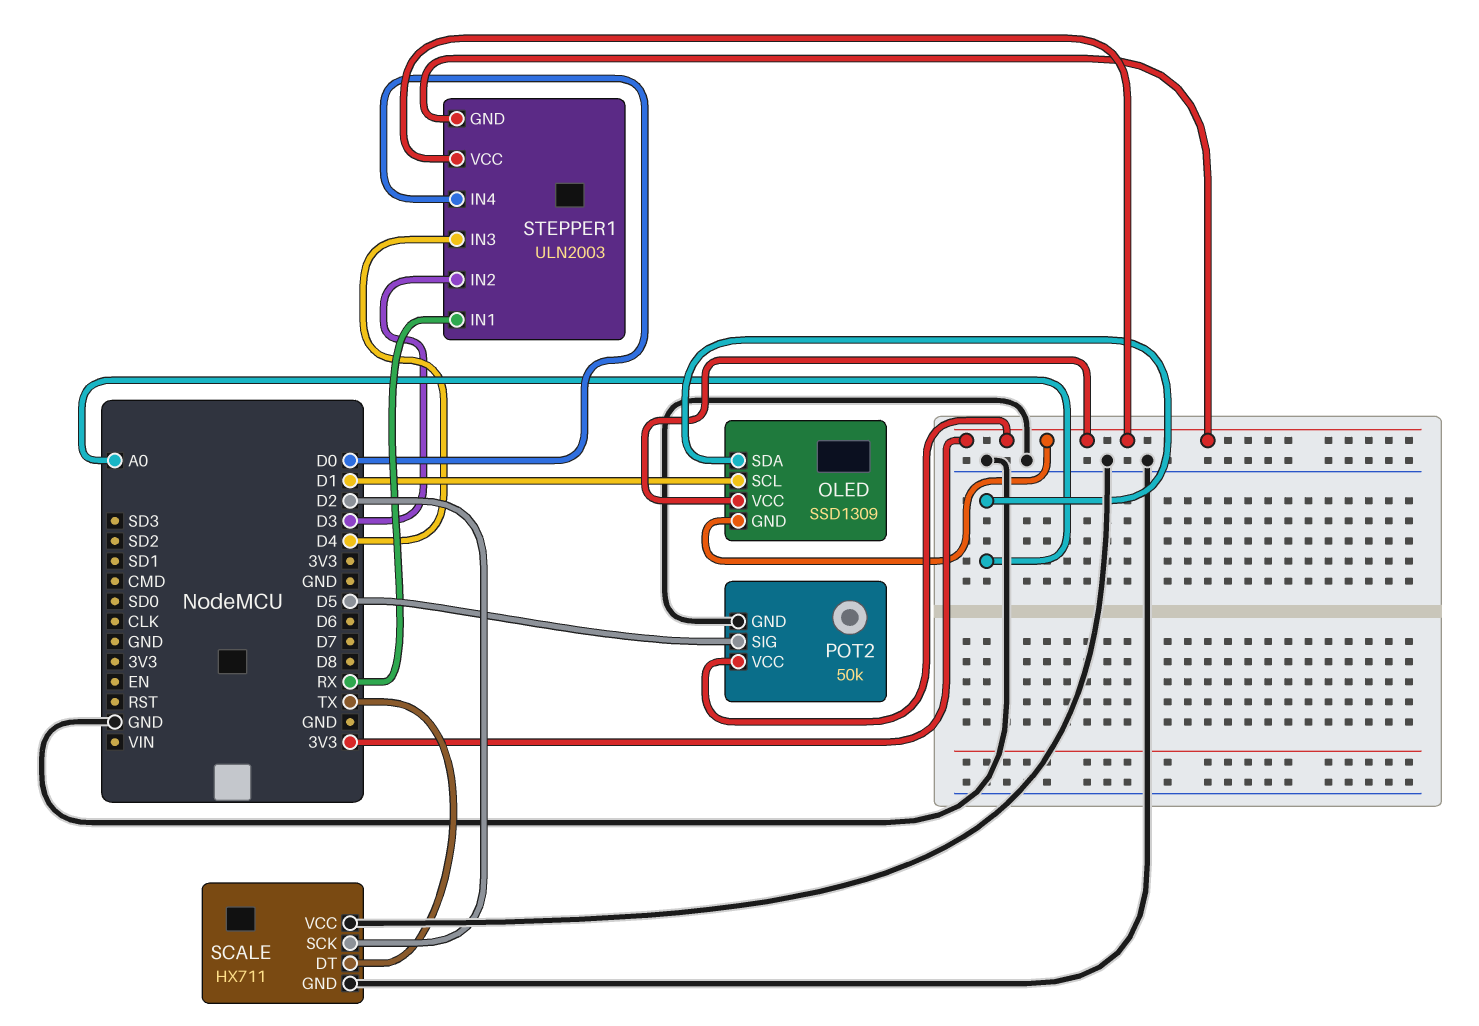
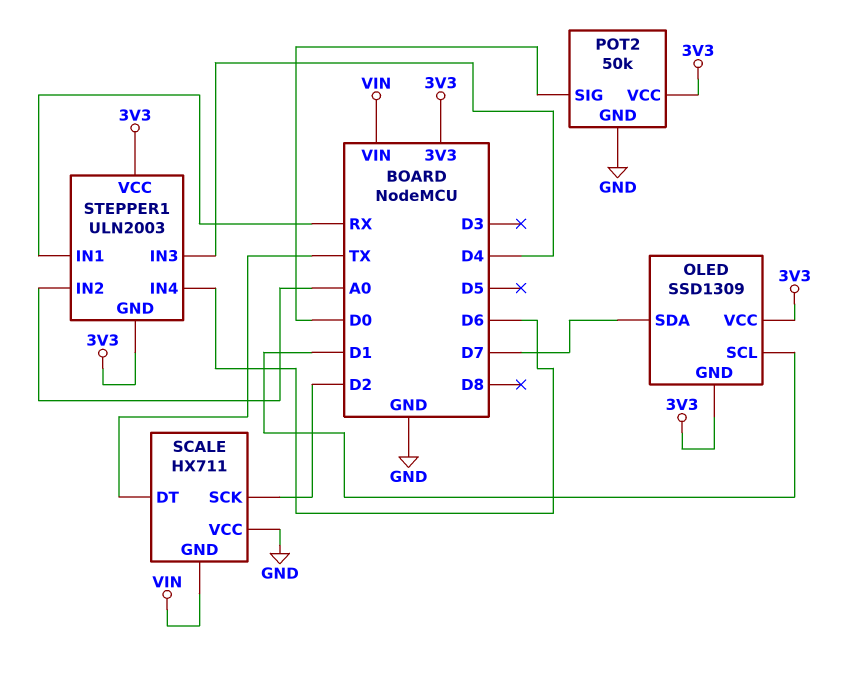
OLED pin SDA: A0 -> D7
POT2 pin SIG: D5 -> D0
SCALE pin GND: GND -> VIN
STEPPER1 pin IN2: D3 -> A0
STEPPER1 pin IN4: D0 -> D6

